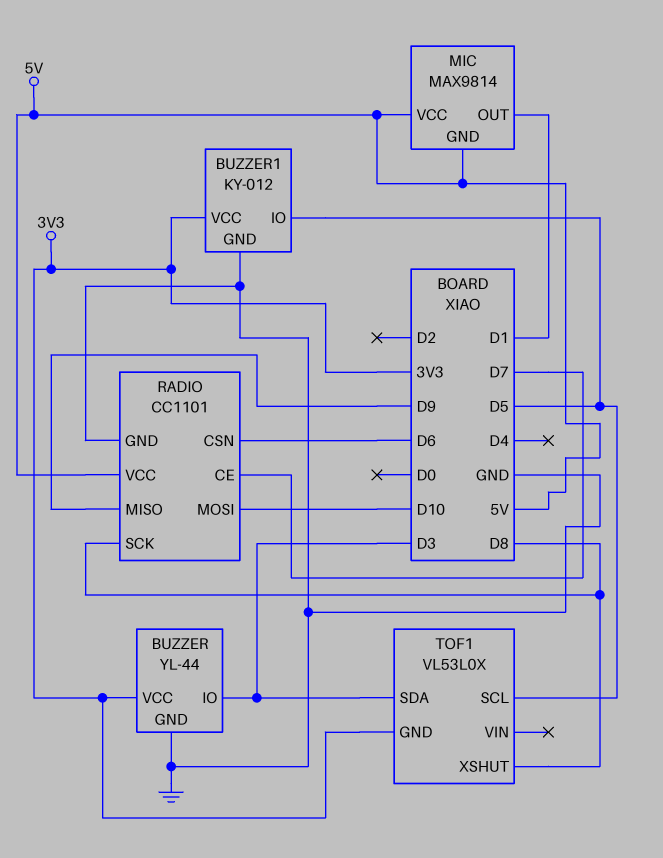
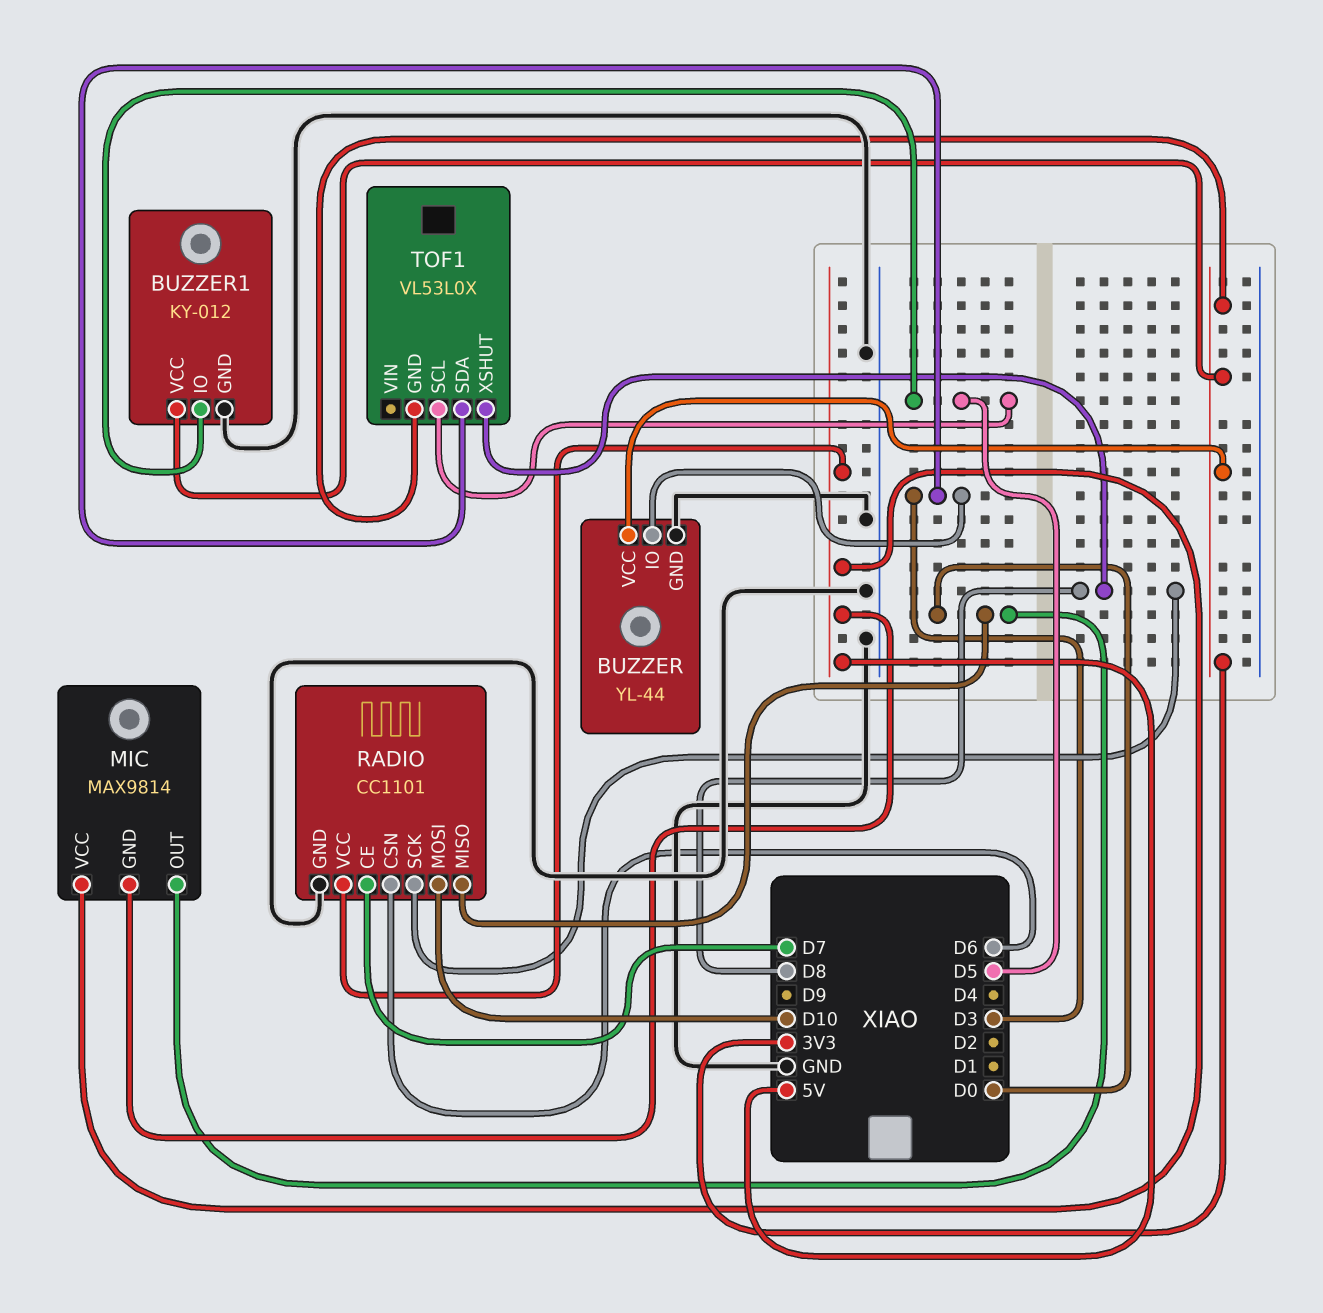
MIC pin OUT: D1 -> D0
RADIO pin MISO: D9 -> D0

